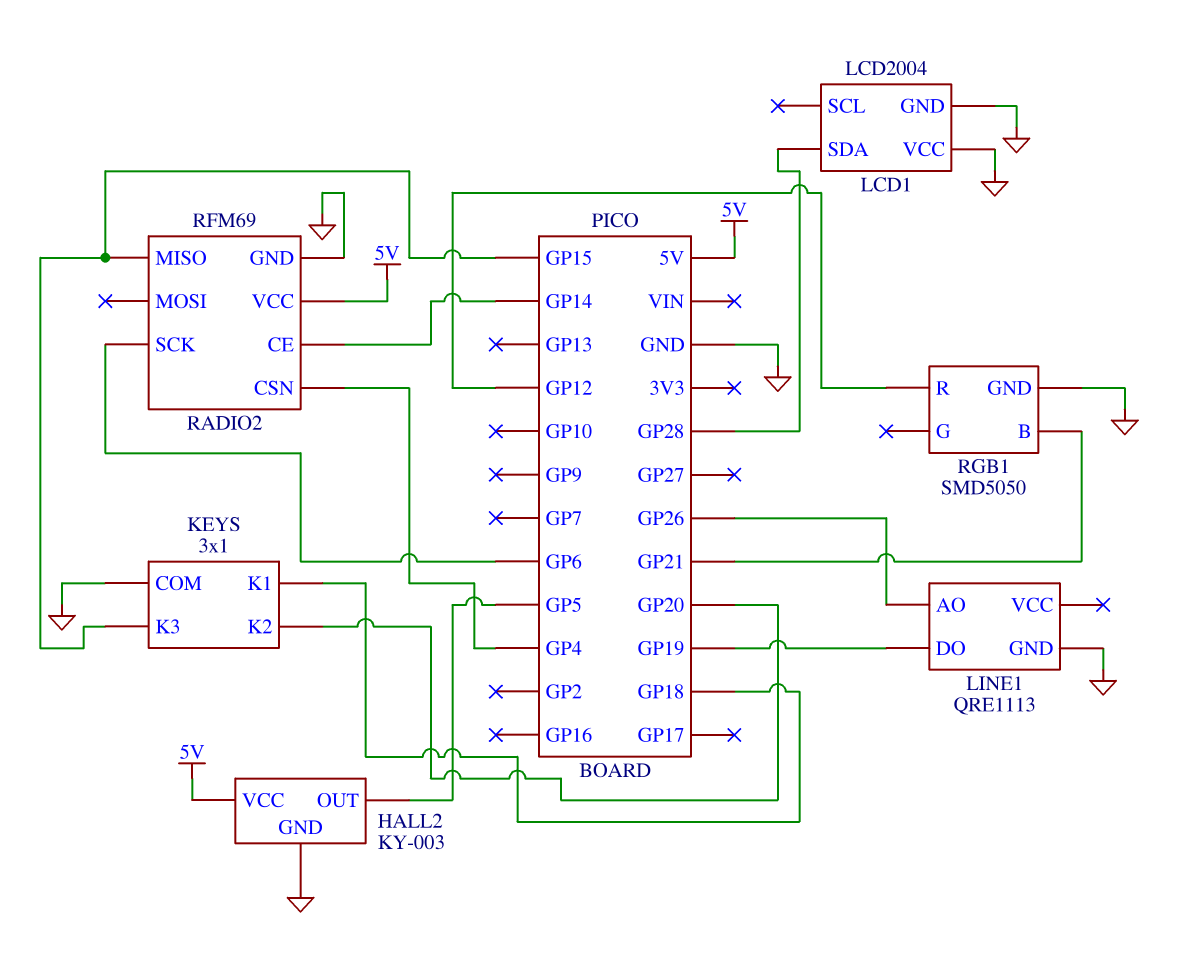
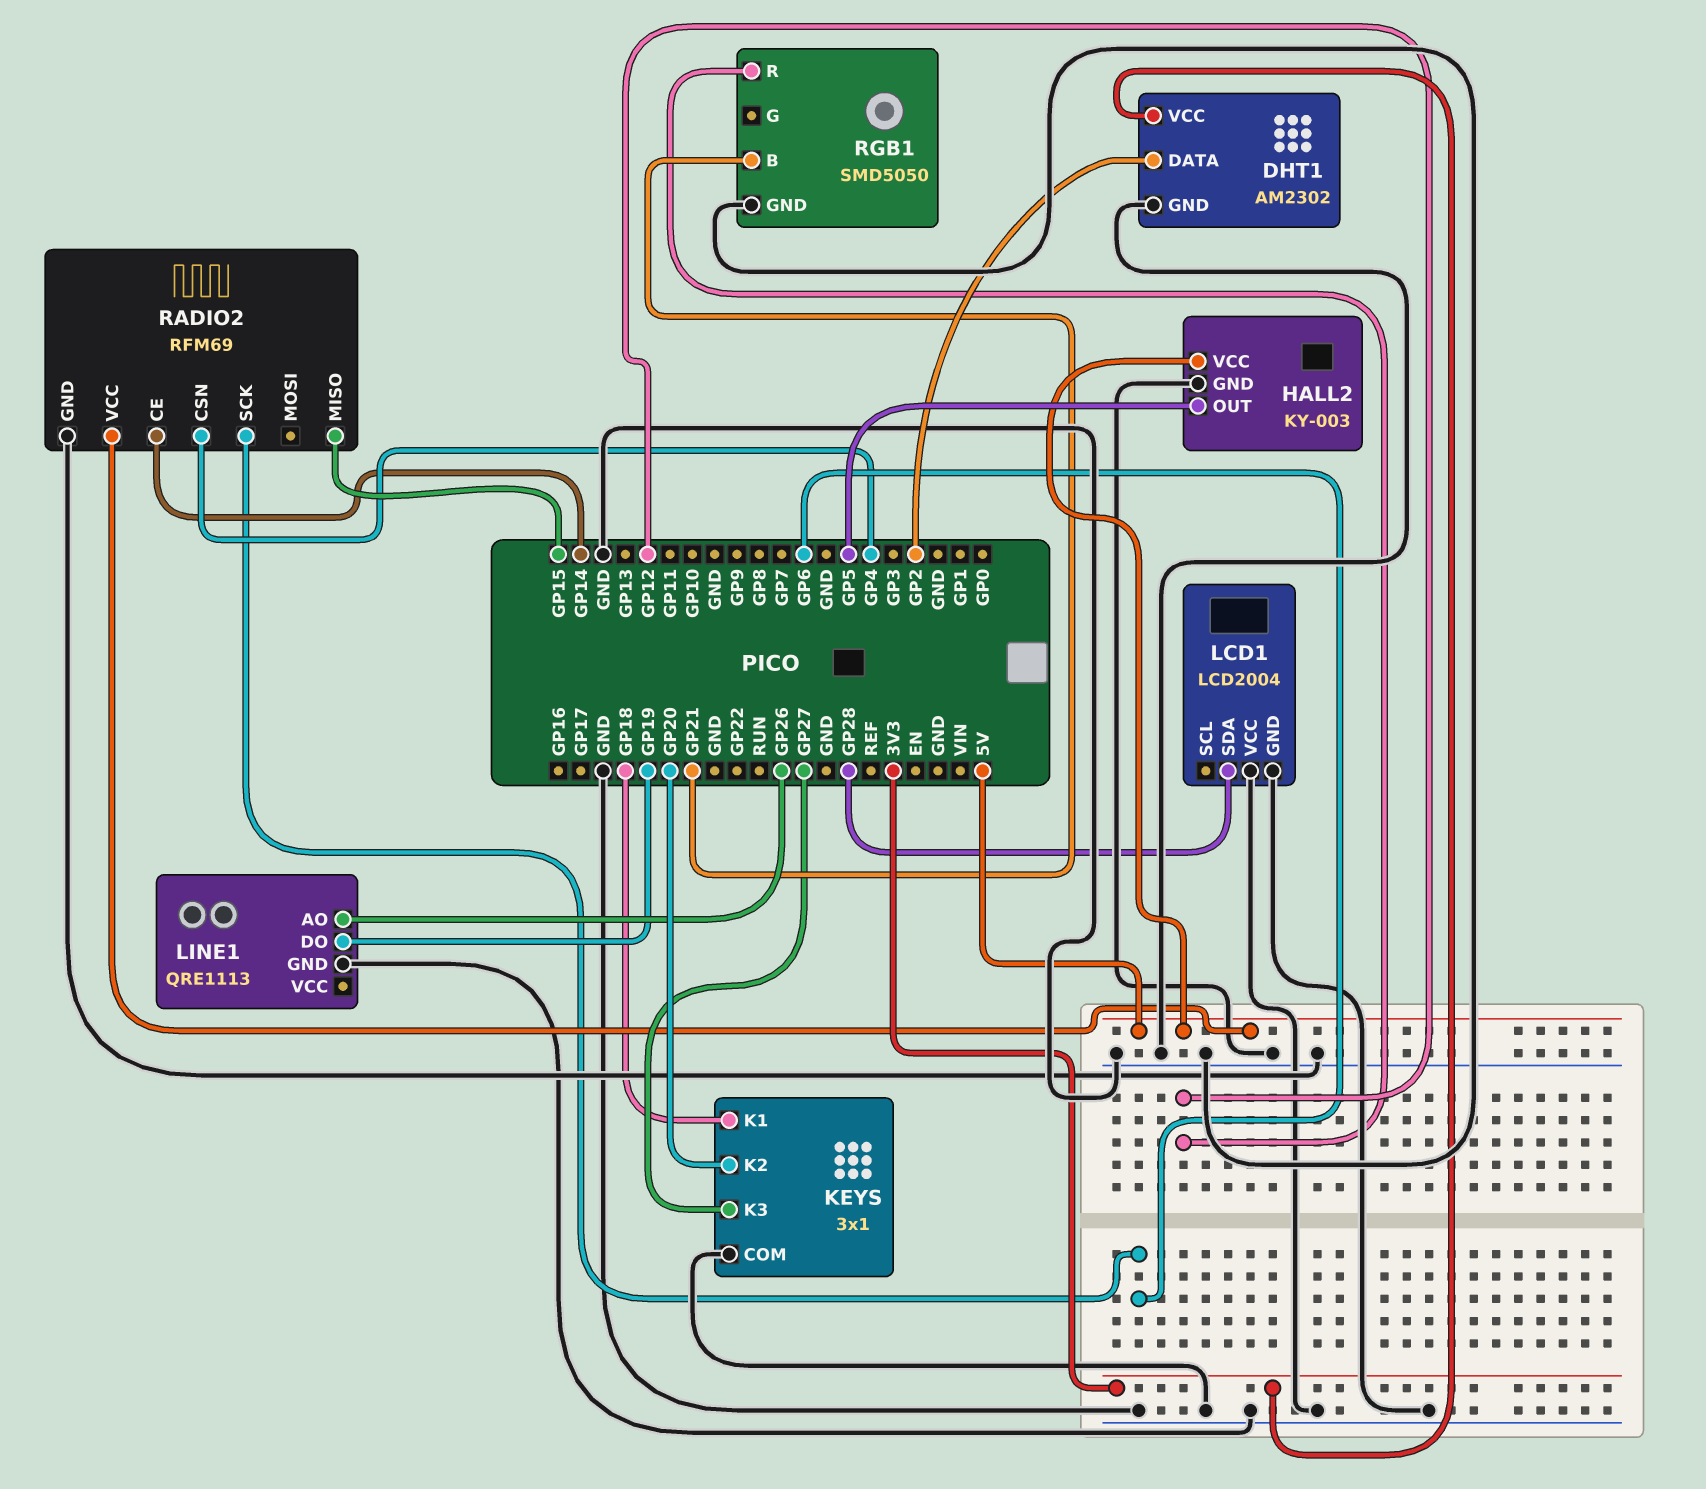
DHT1: none -> AM2302
DHT1 pin DATA: none -> GP2
DHT1 pin GND: none -> GND
DHT1 pin VCC: none -> 3V3
KEYS pin K3: GP15 -> GP27

